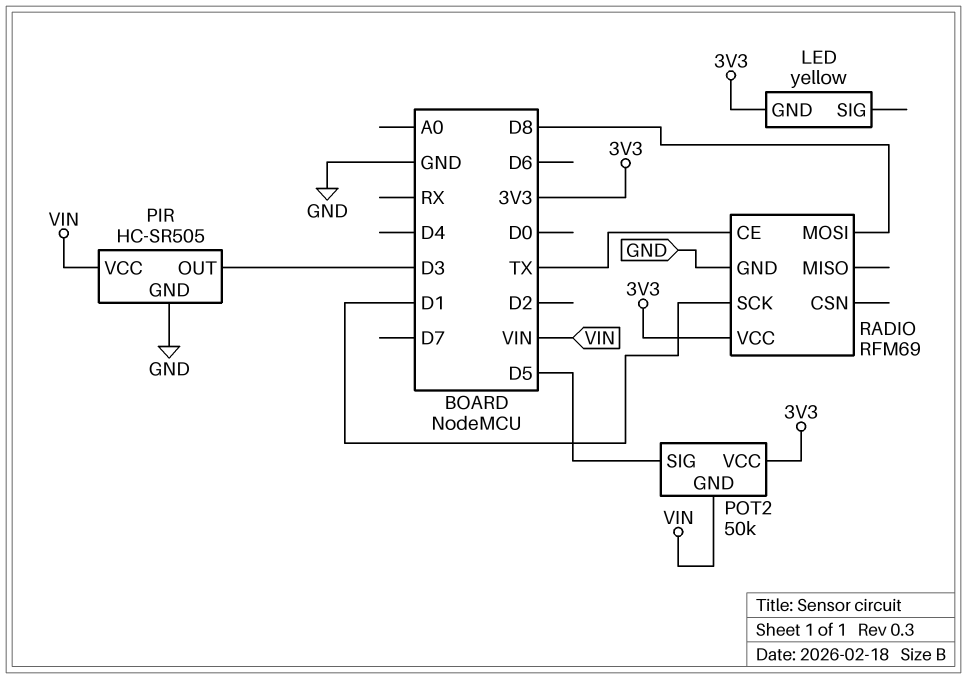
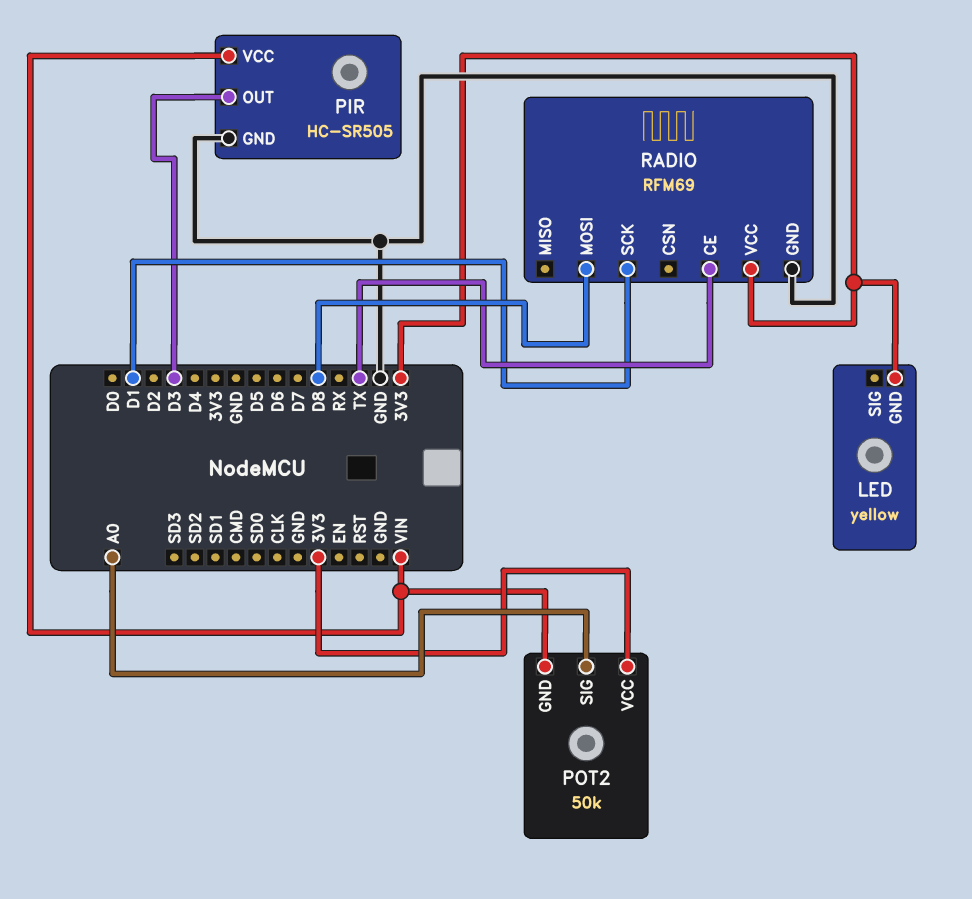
POT2 pin SIG: D5 -> A0

